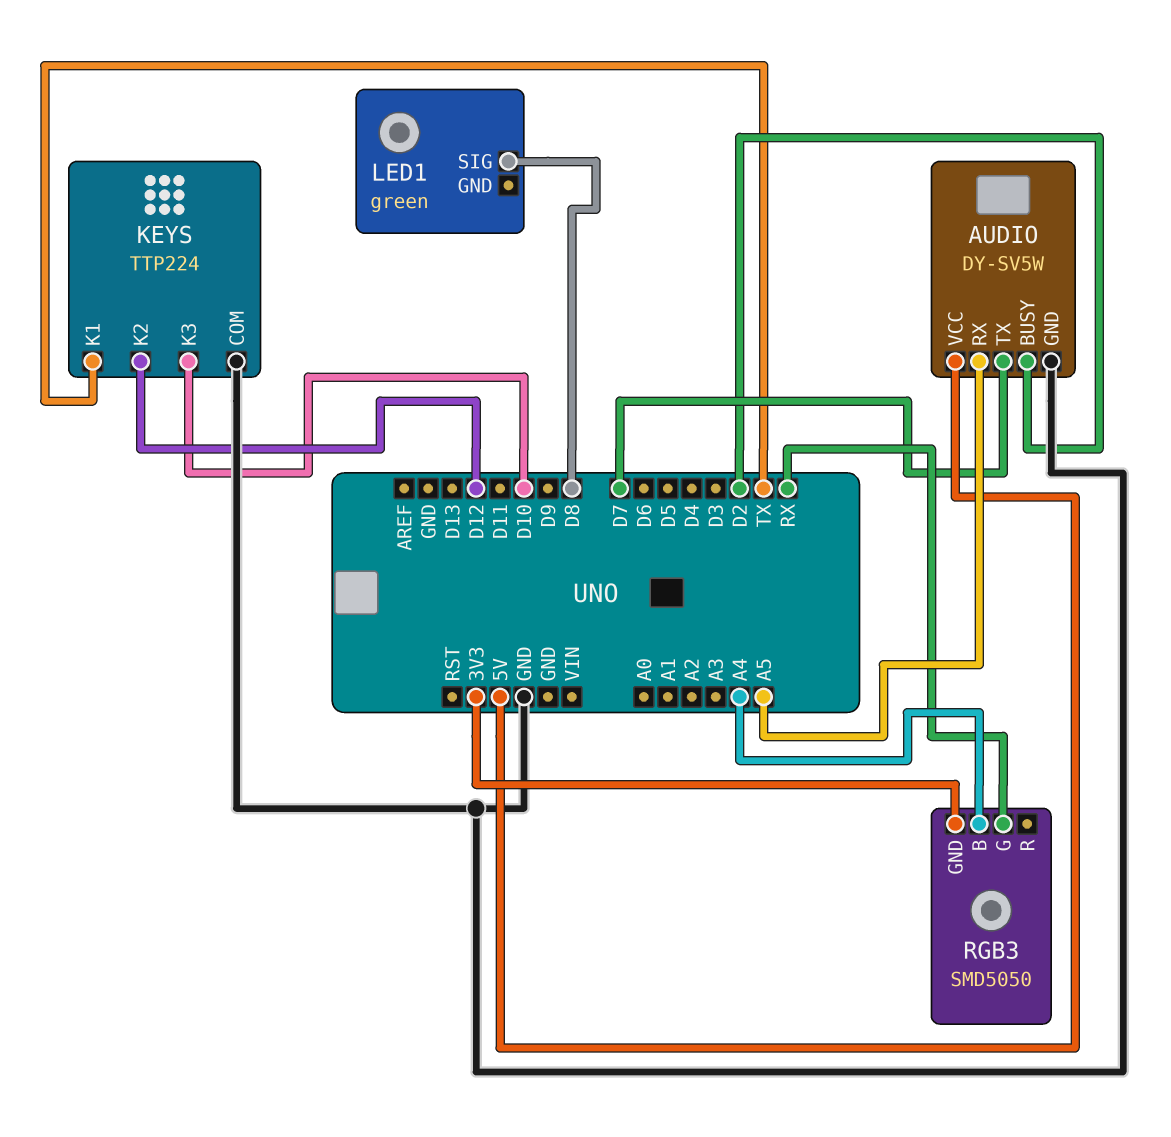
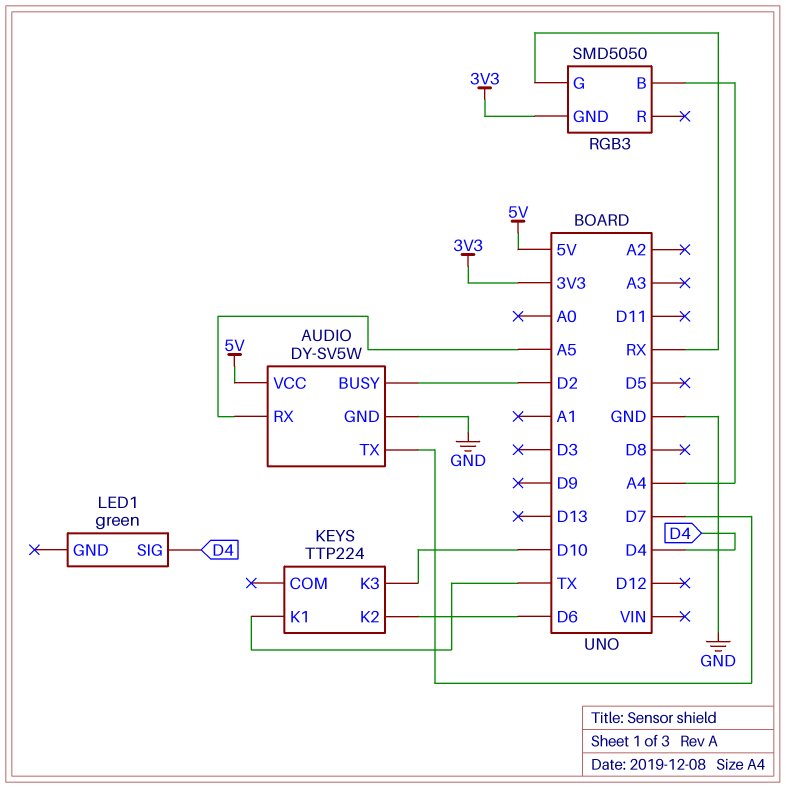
KEYS pin COM: GND -> none
KEYS pin K2: D12 -> D6
LED1 pin SIG: D8 -> D4

